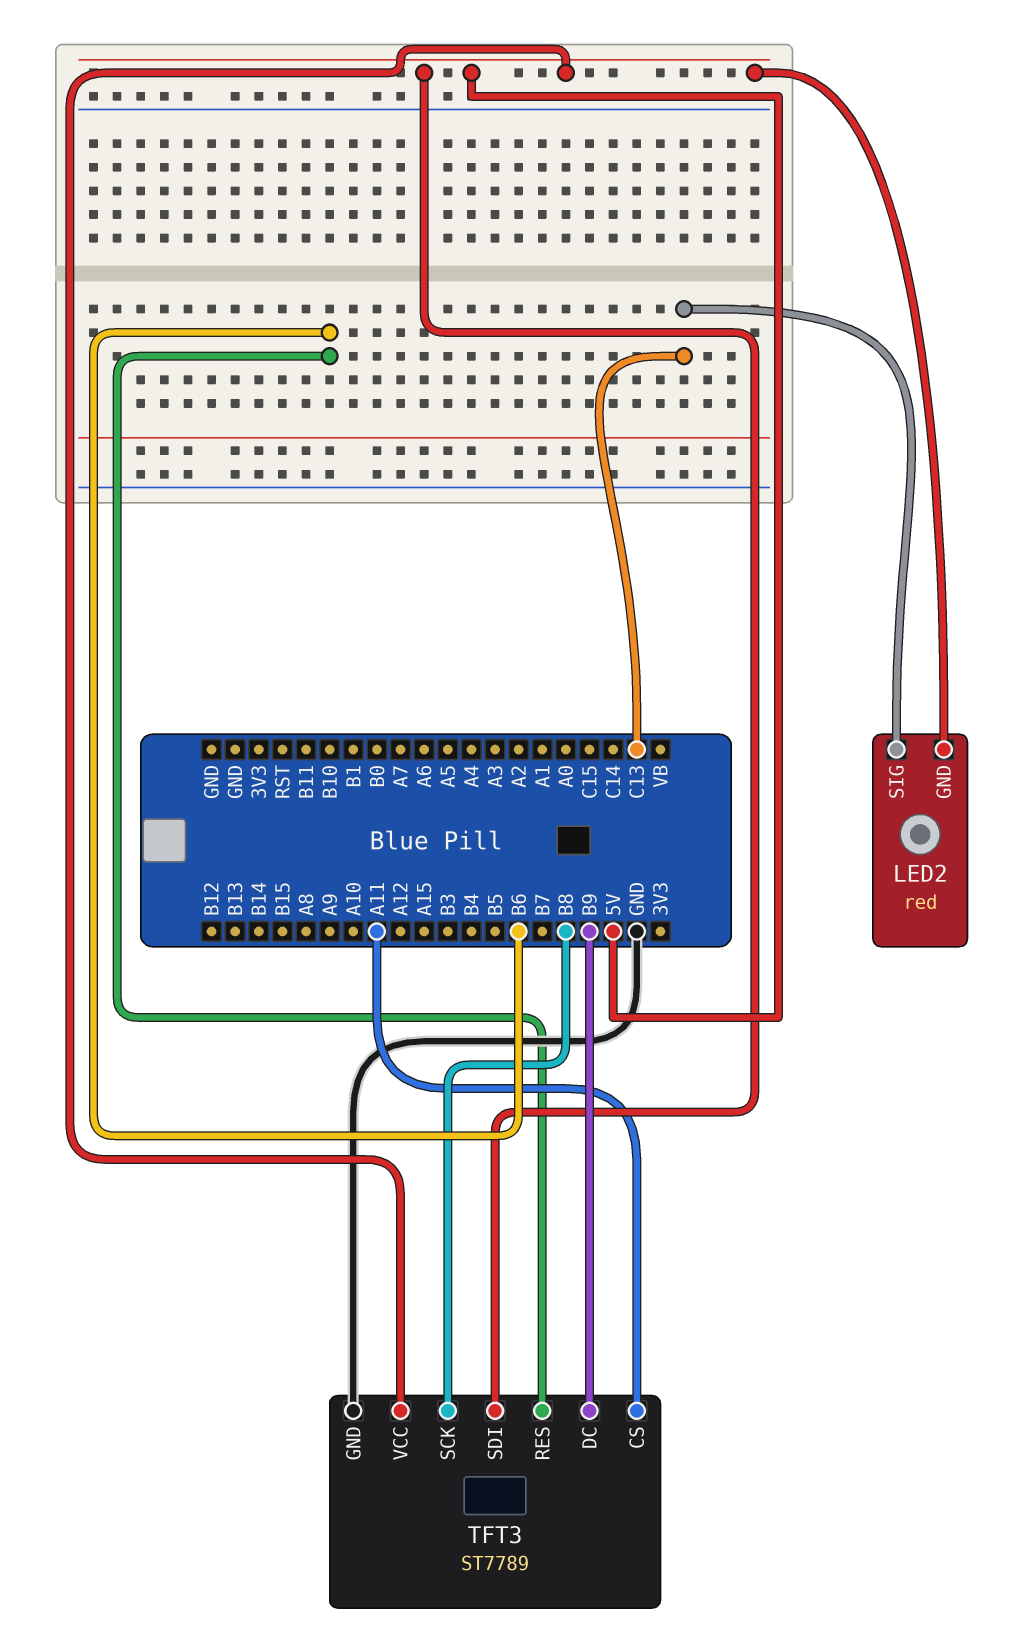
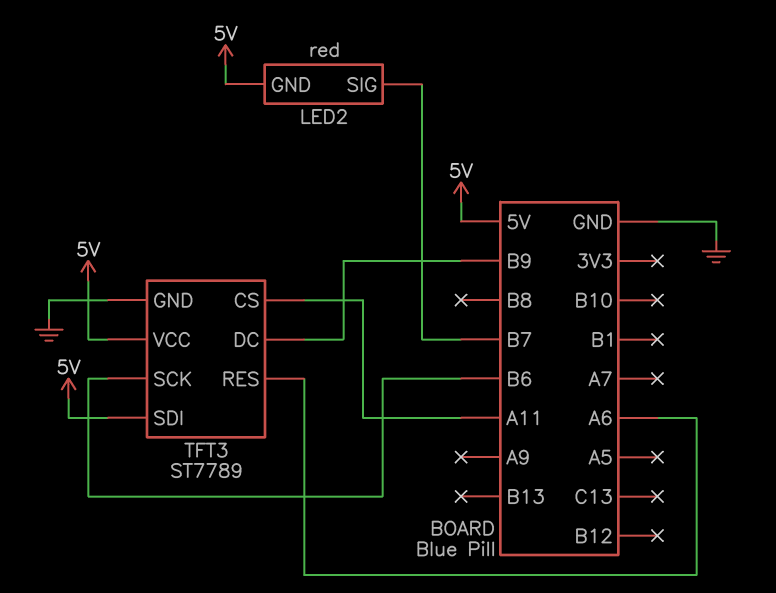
LED2 pin SIG: C13 -> B7
TFT3 pin RES: B6 -> A6
TFT3 pin SCK: B8 -> B6

